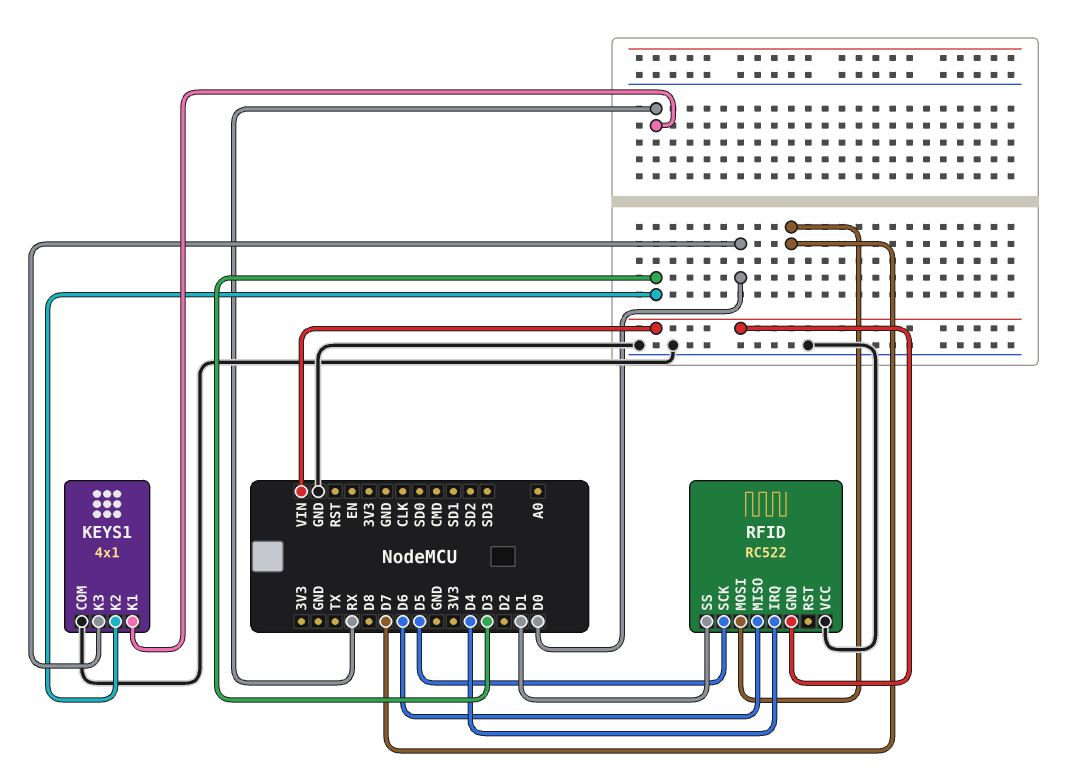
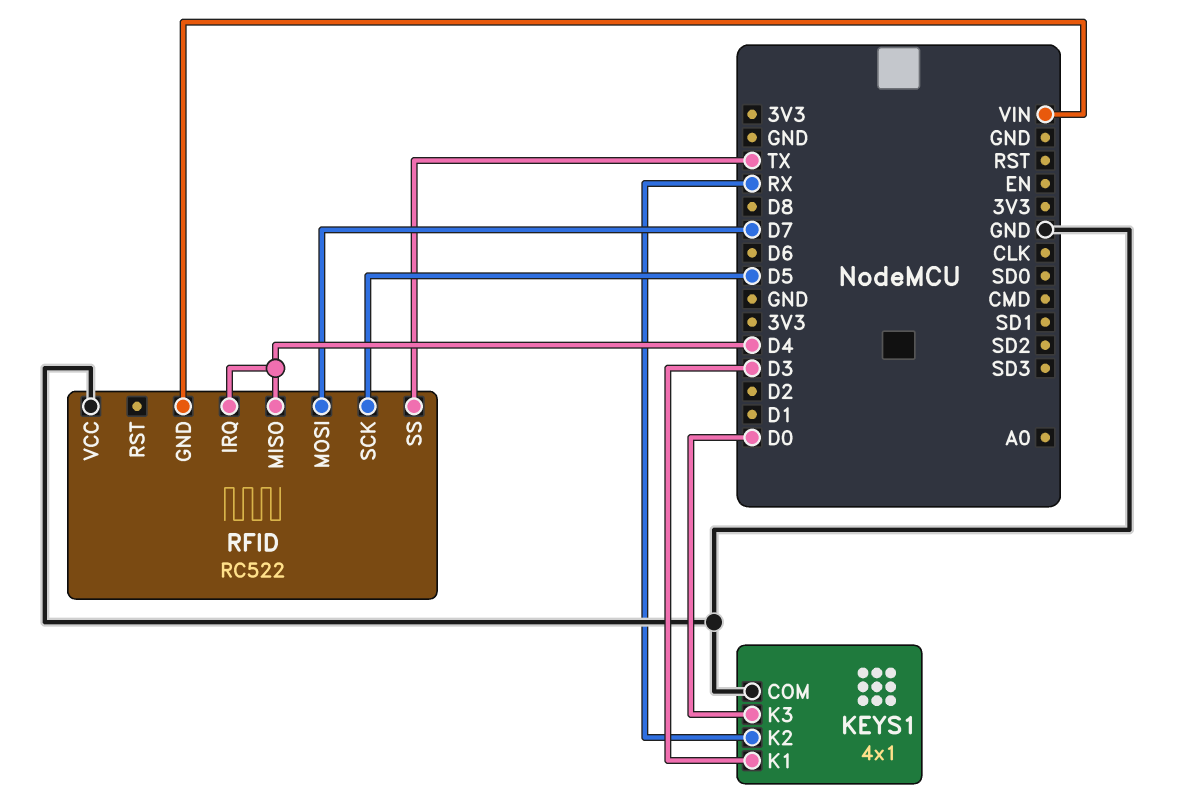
KEYS1 pin K1: RX -> D3
KEYS1 pin K2: D3 -> RX
RFID pin MISO: D6 -> D4
RFID pin SS: D1 -> TX

